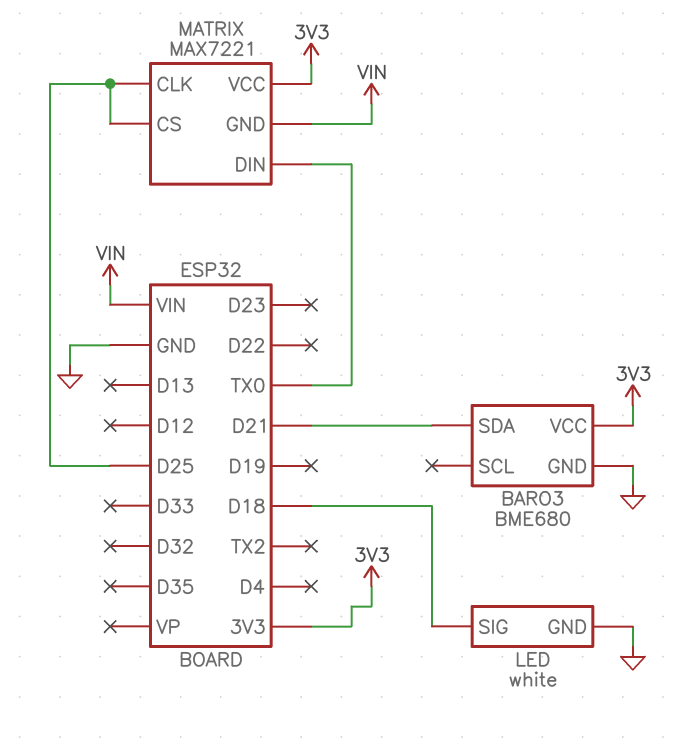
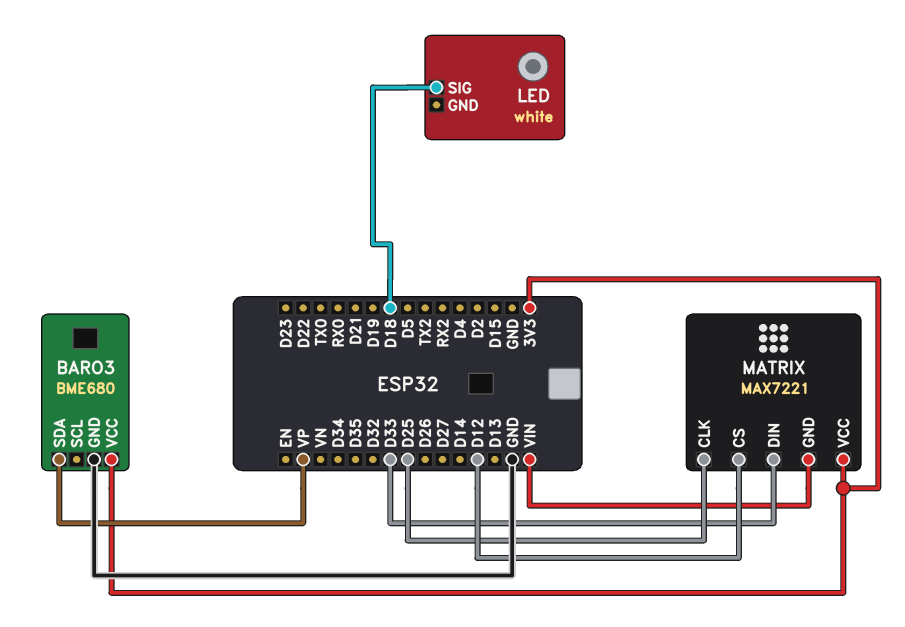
BARO3 pin SDA: D21 -> VP
LED pin GND: GND -> none
MATRIX pin CS: D25 -> D12
MATRIX pin DIN: TX0 -> D33

